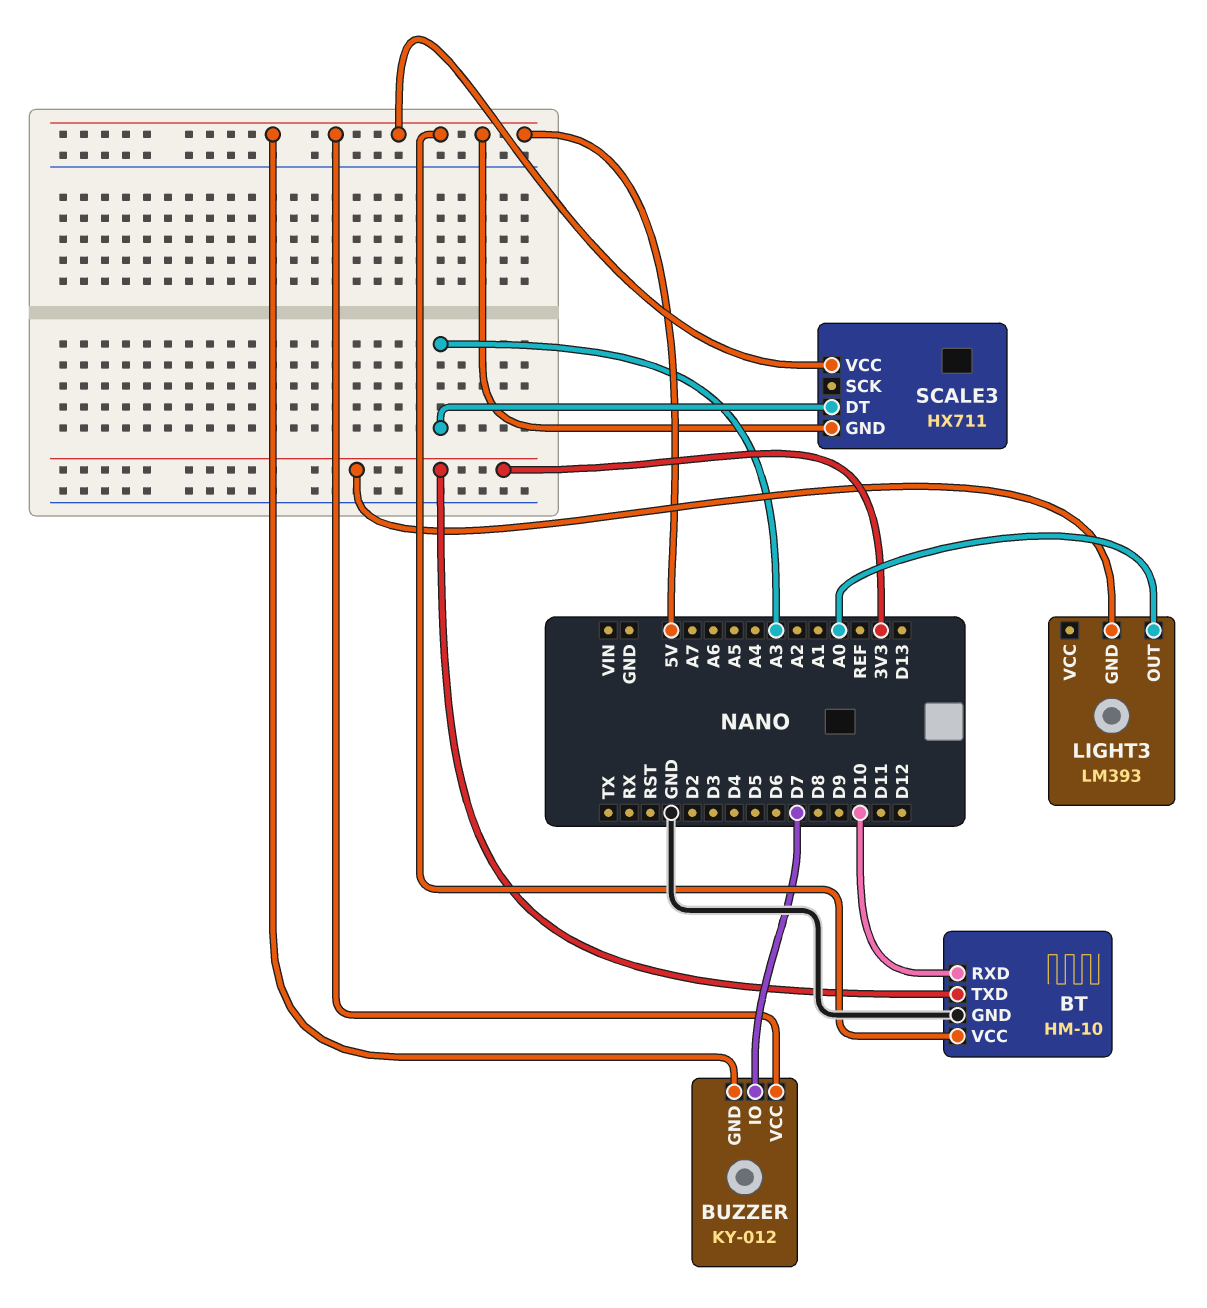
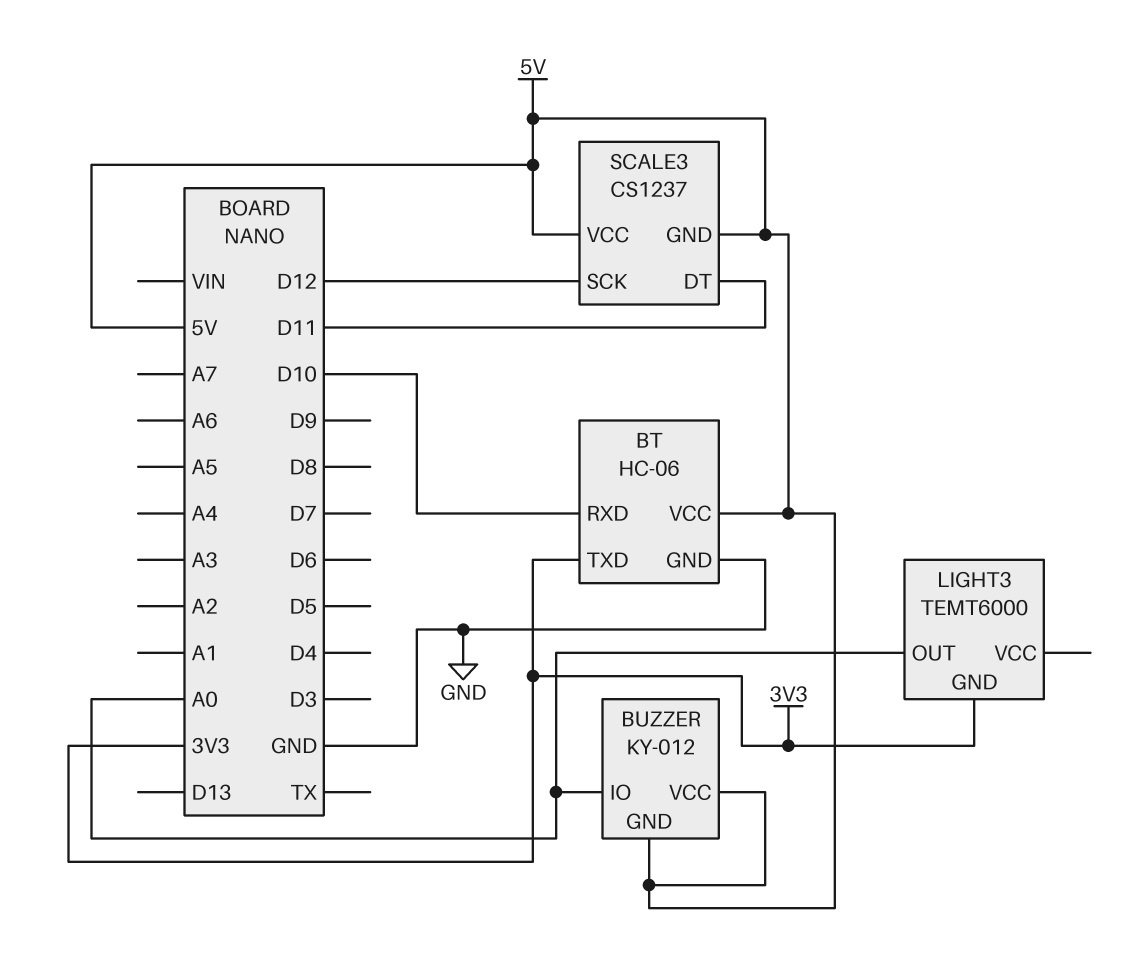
BT: HM-10 -> HC-06
BUZZER pin IO: D7 -> A0
LIGHT3: LM393 -> TEMT6000
SCALE3: HX711 -> CS1237
SCALE3 pin DT: A3 -> D11
SCALE3 pin SCK: none -> D12

